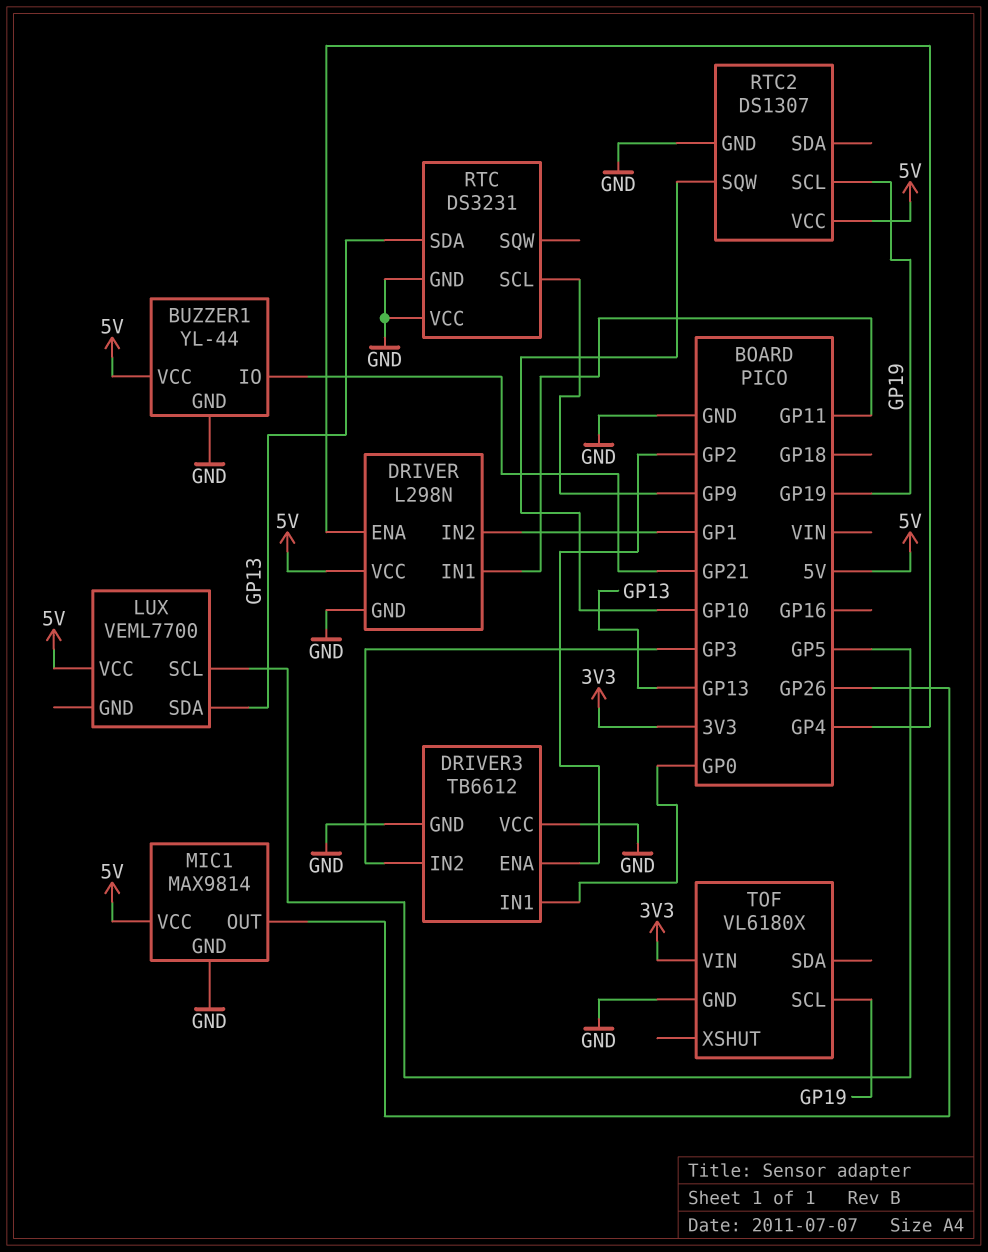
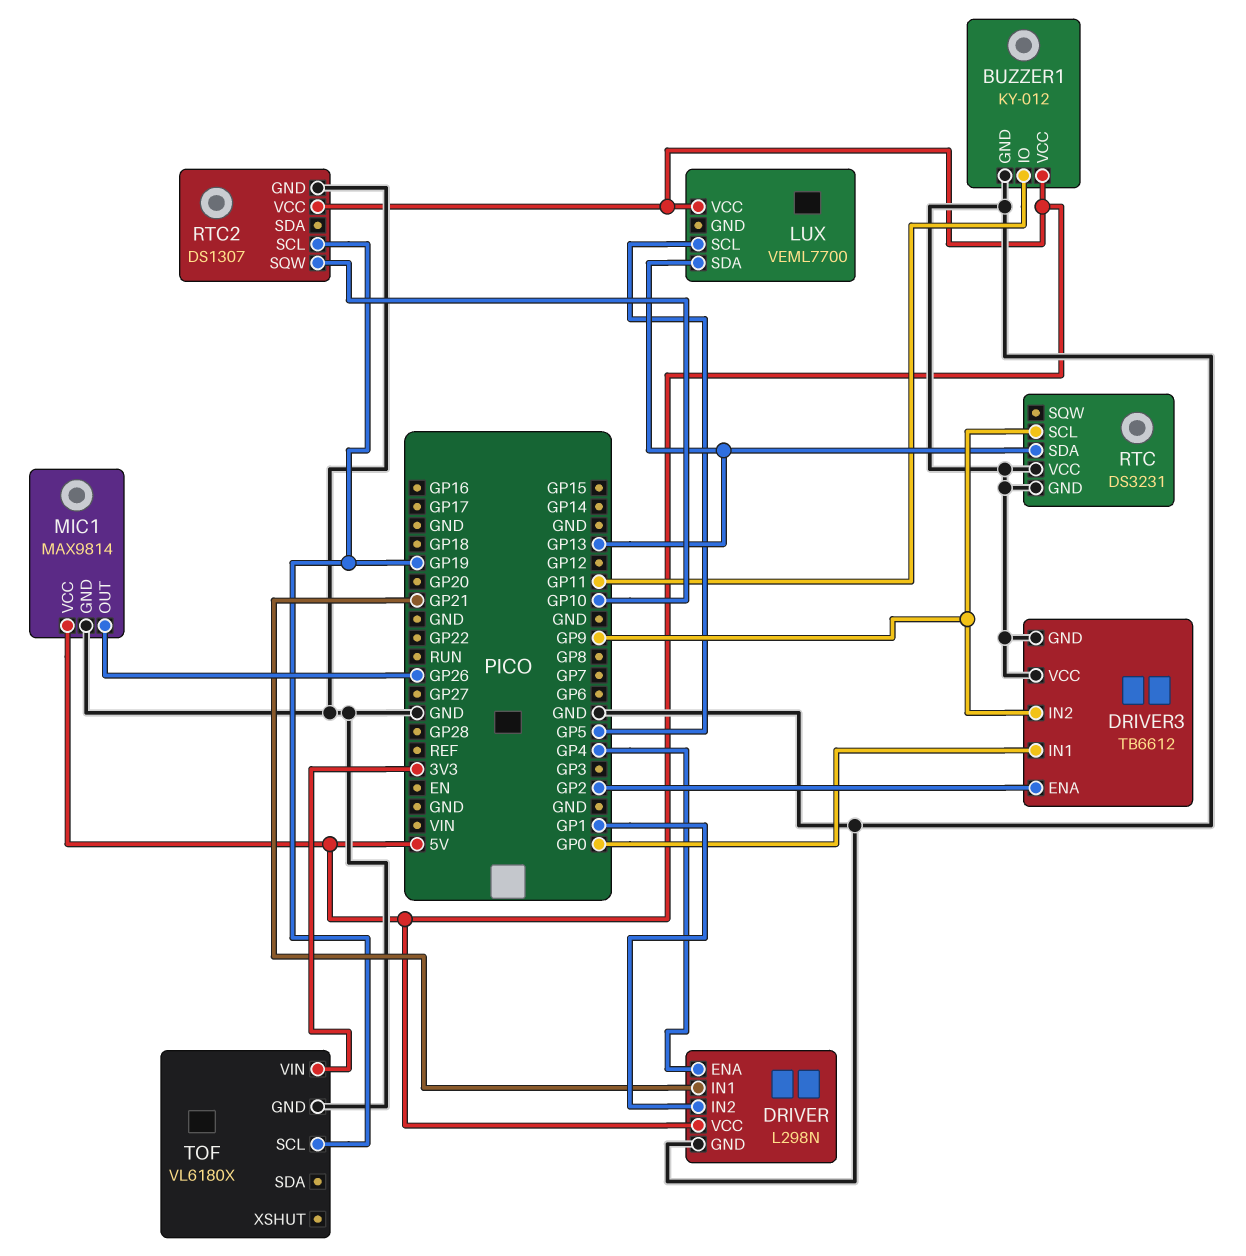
BUZZER1: YL-44 -> KY-012
BUZZER1 pin IO: GP21 -> GP11
DRIVER pin IN1: GP11 -> GP21
DRIVER3 pin IN2: GP3 -> GP9

